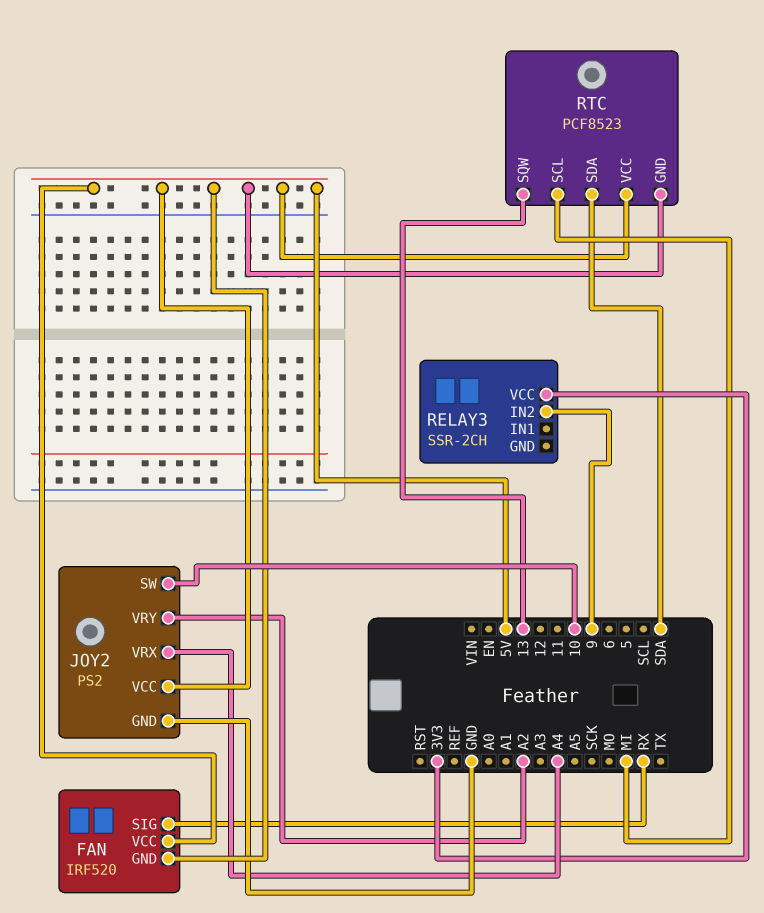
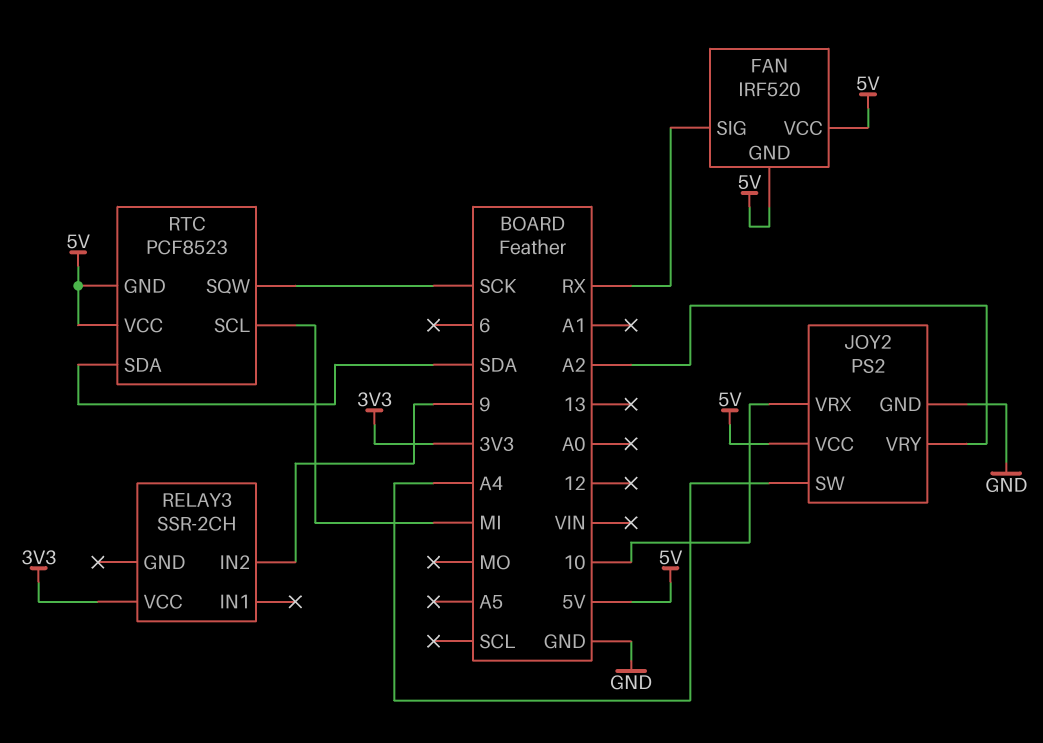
JOY2 pin SW: 10 -> A4
JOY2 pin VRX: A4 -> 10
RTC pin SQW: 13 -> SCK

